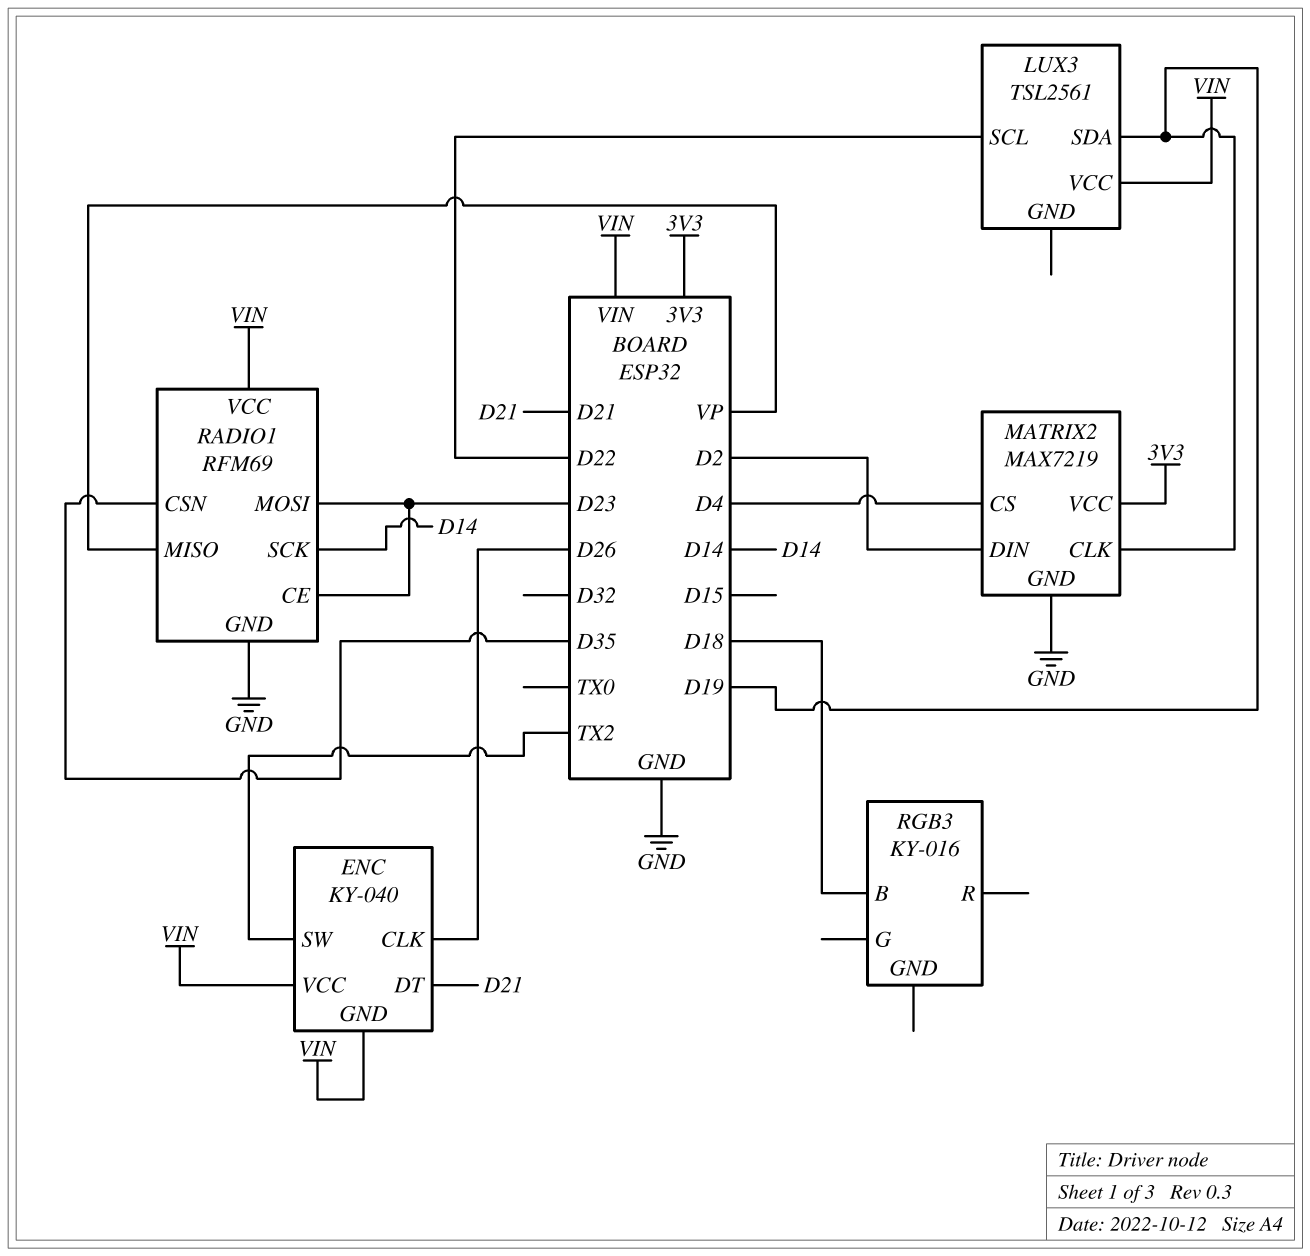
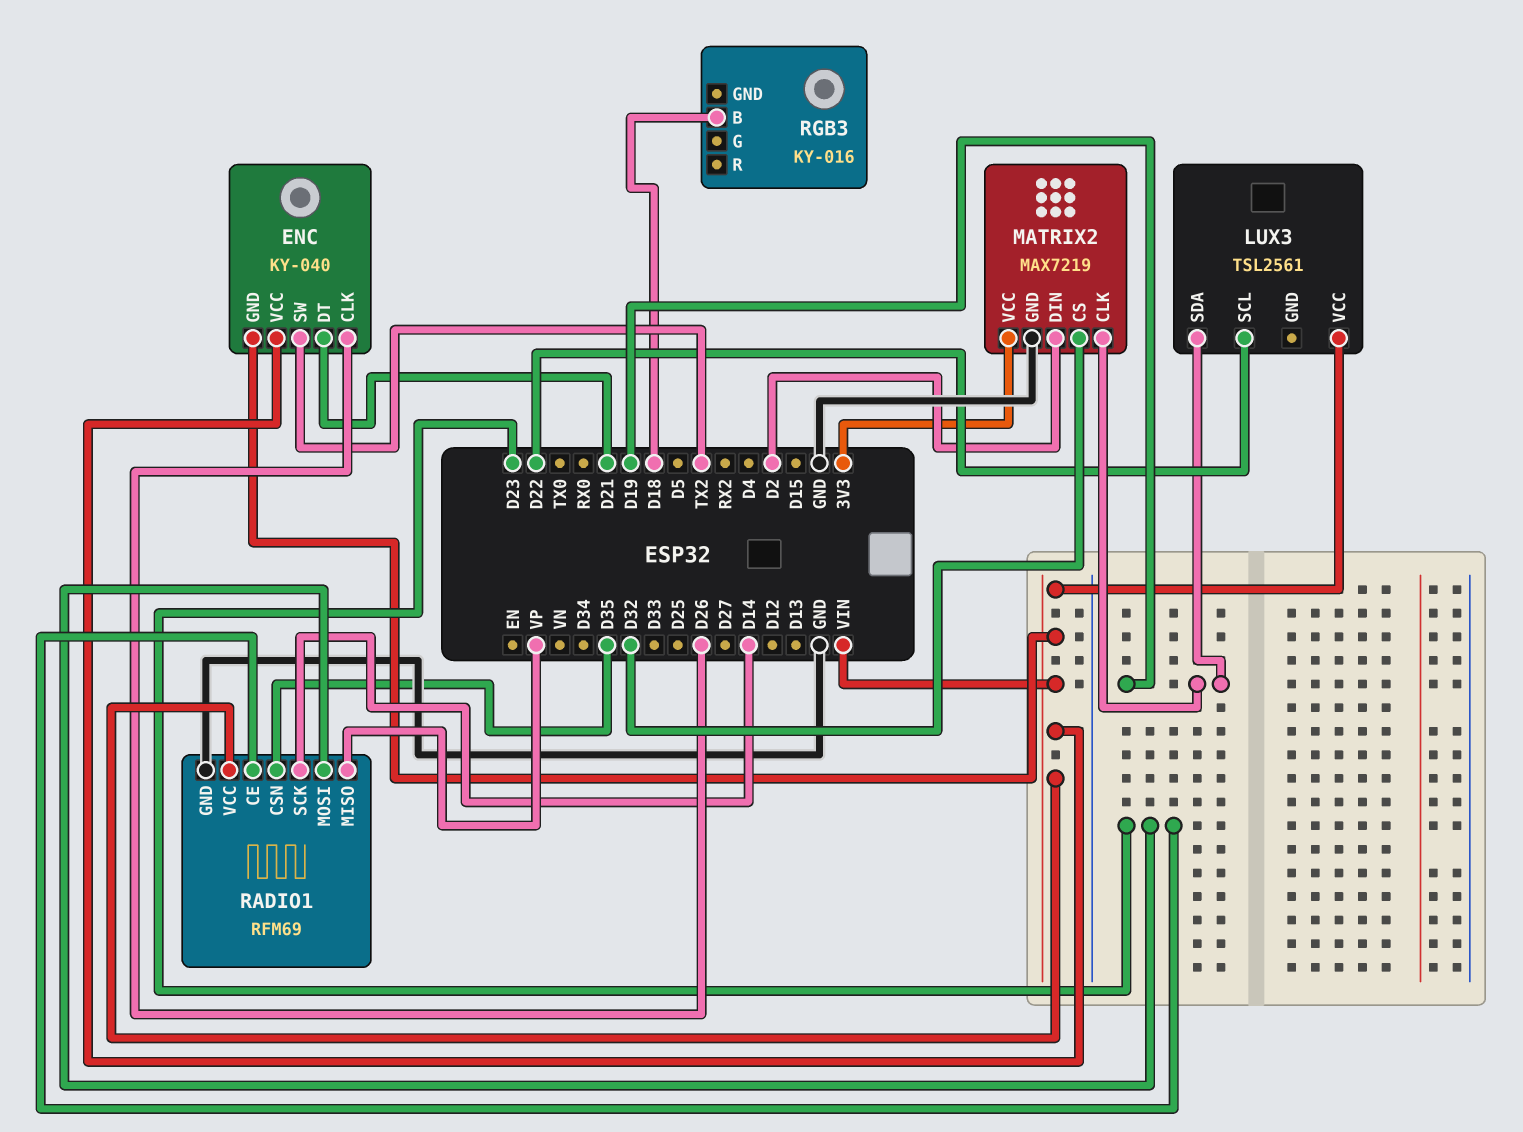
MATRIX2 pin CS: D4 -> D32

